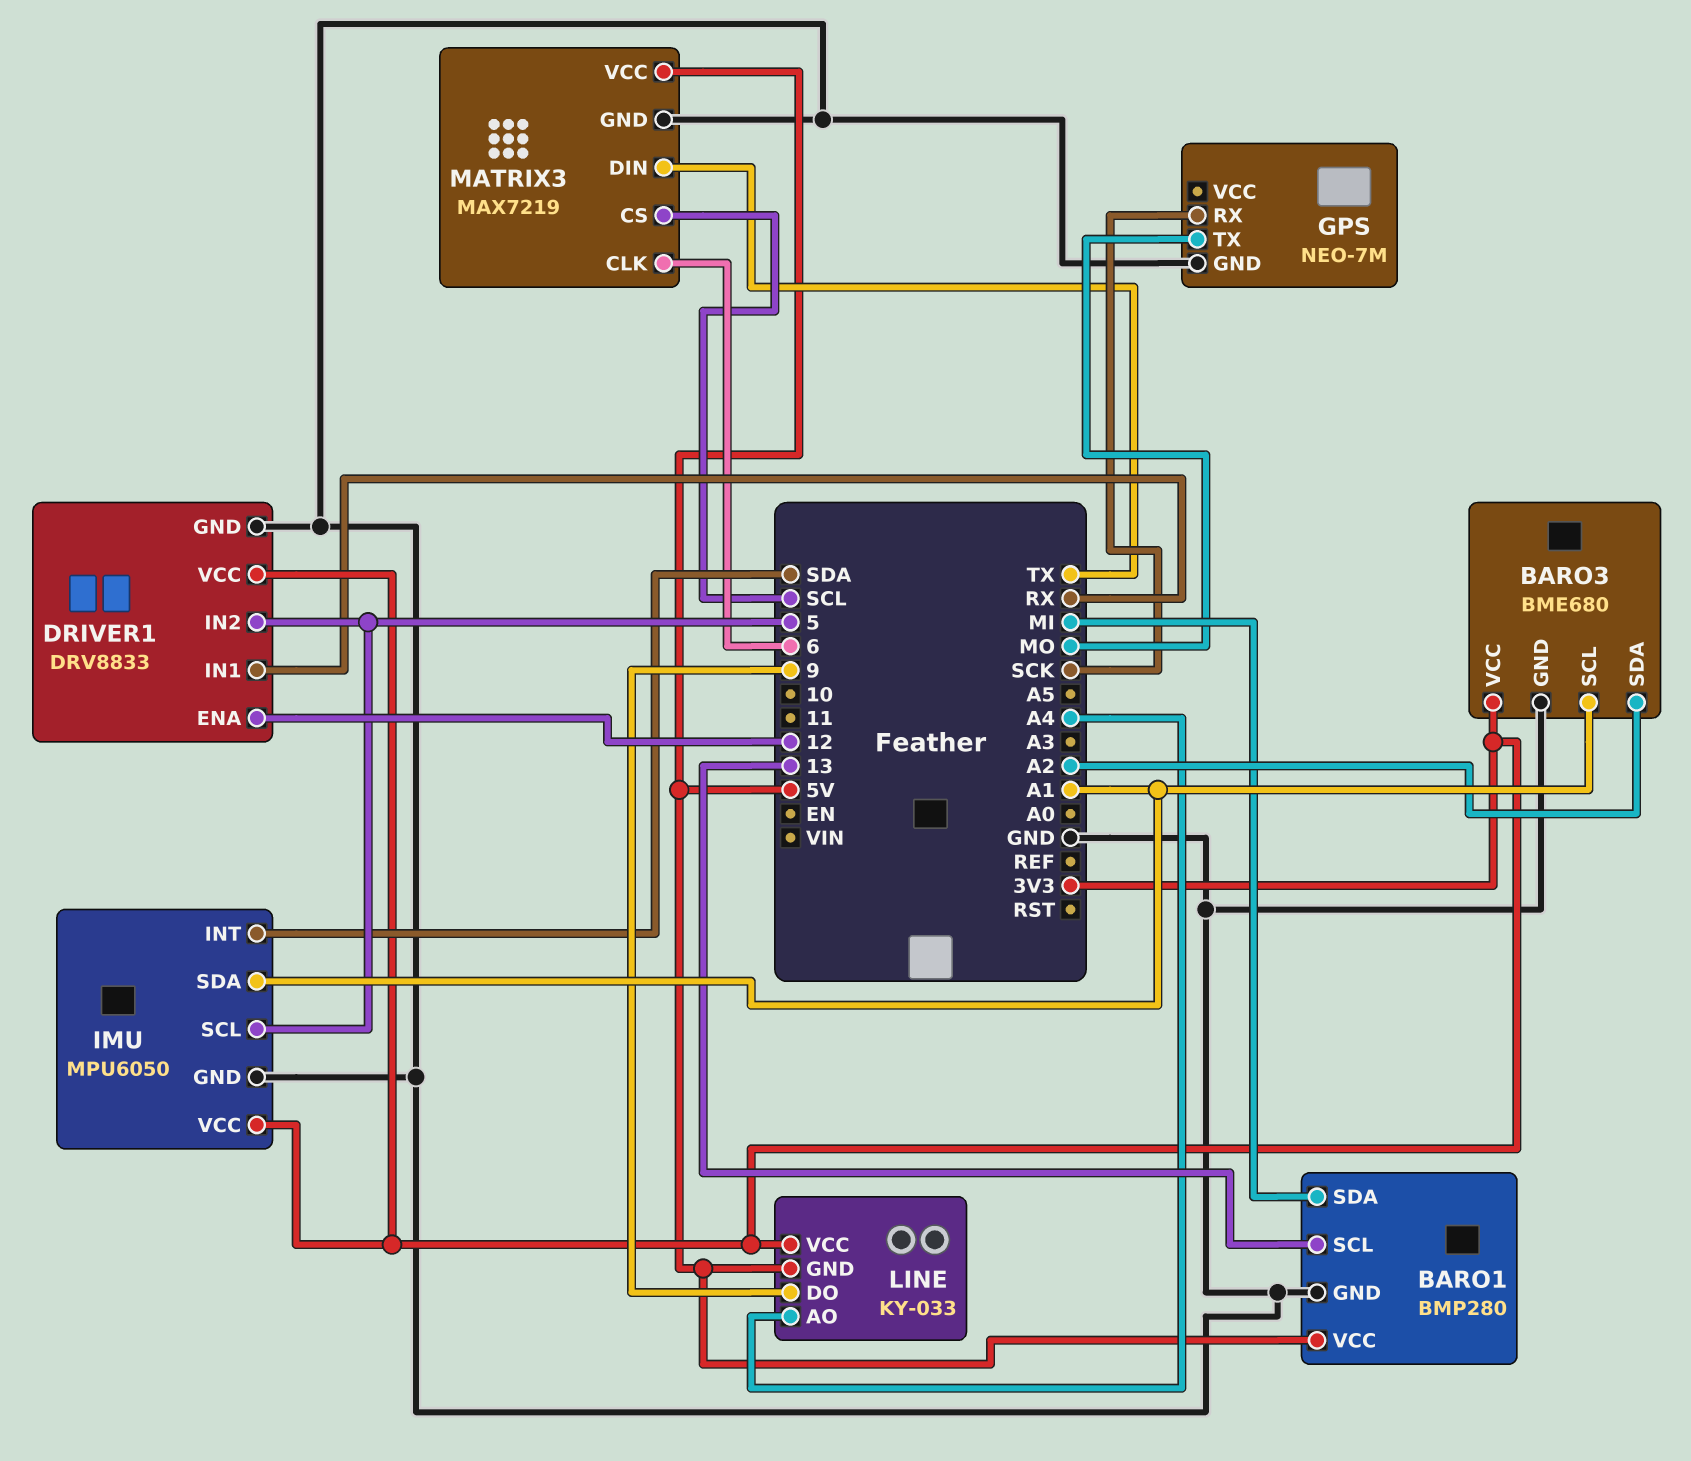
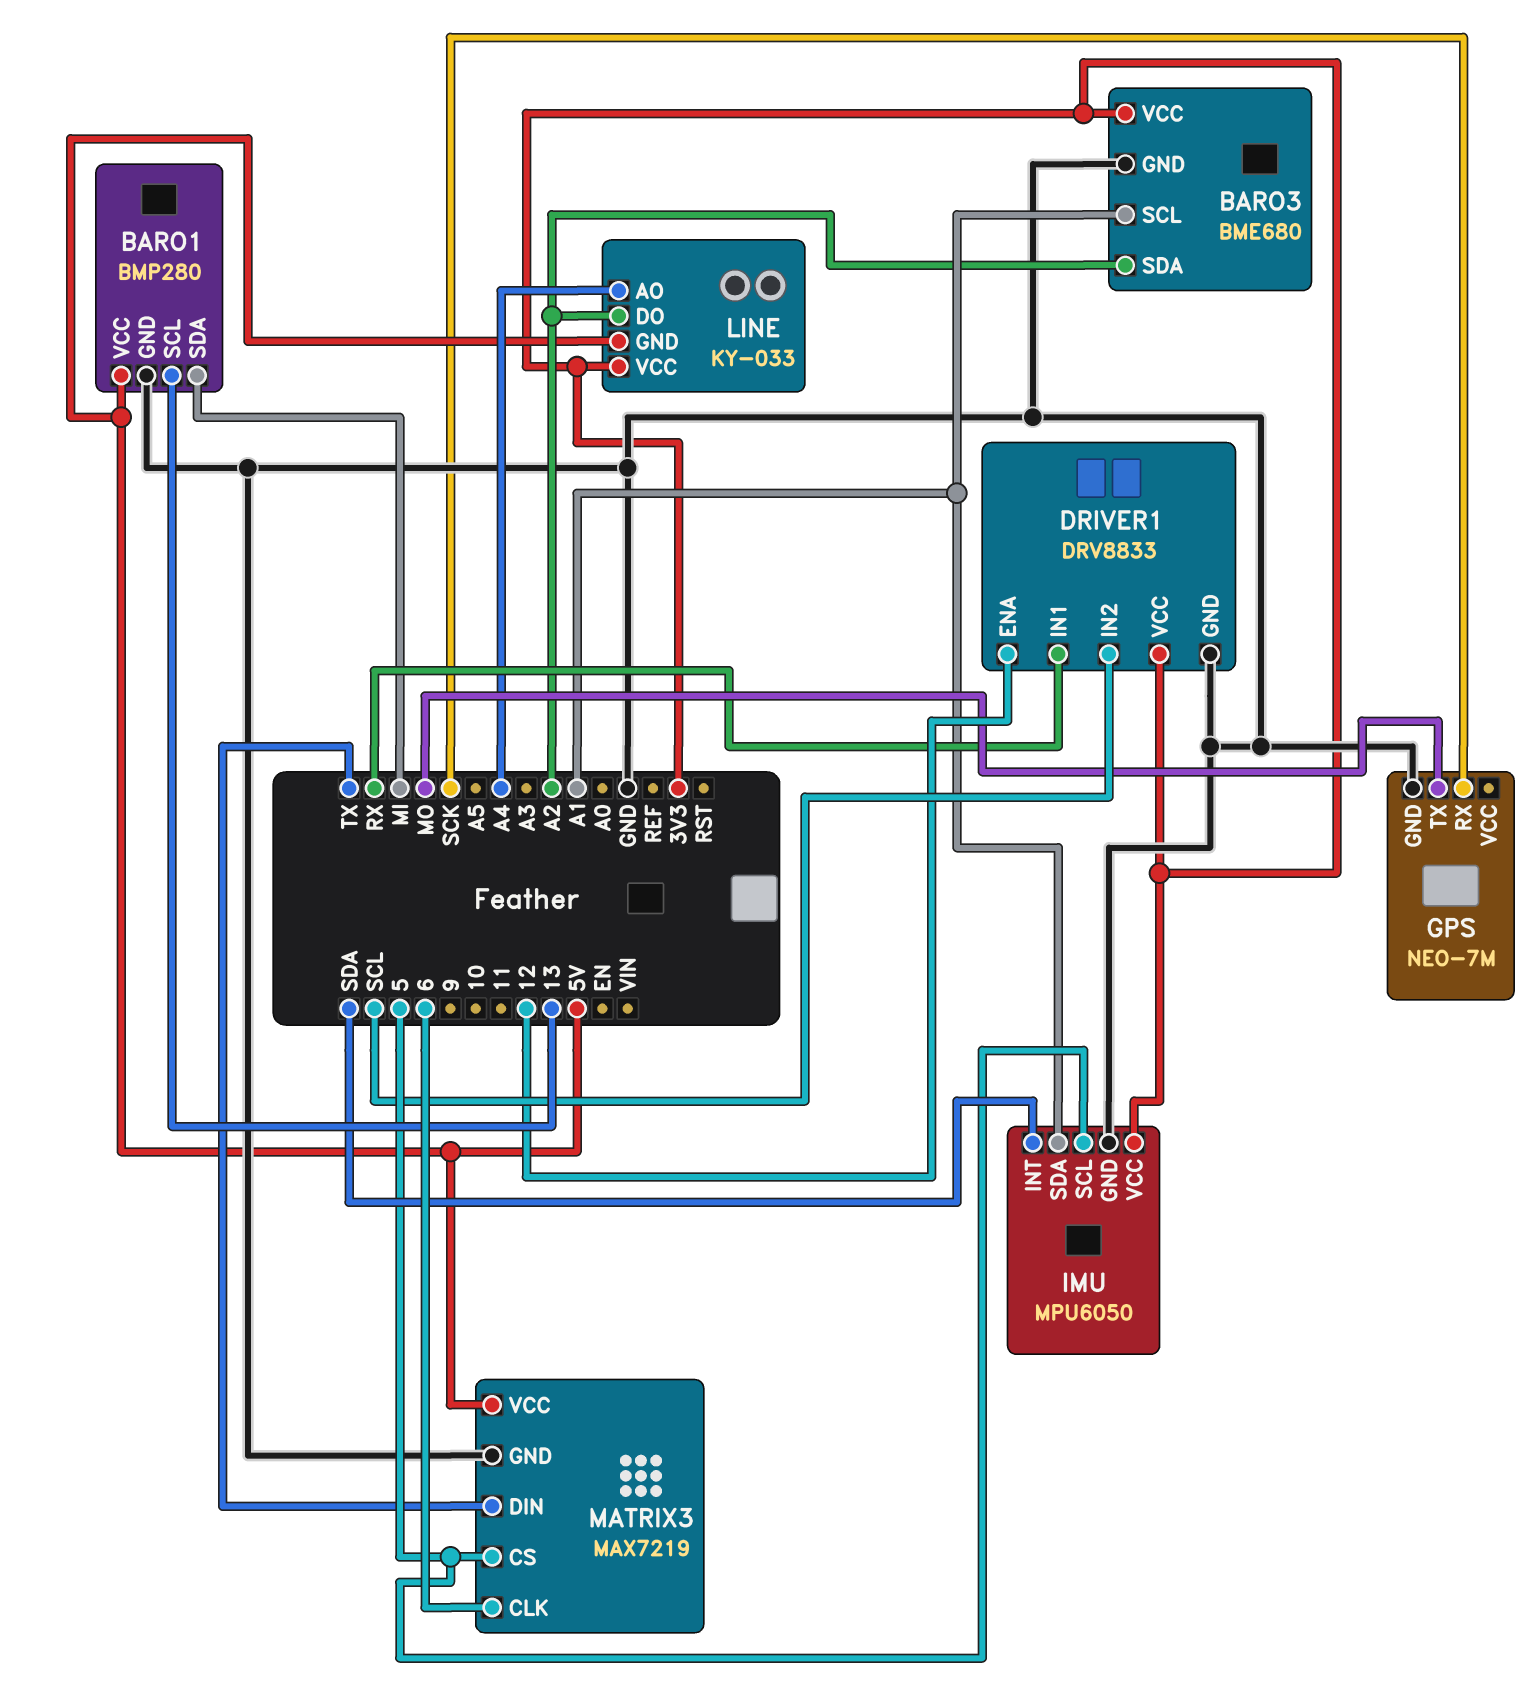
DRIVER1 pin IN2: 5 -> SCL
LINE pin DO: 9 -> A2
MATRIX3 pin CS: SCL -> 5

